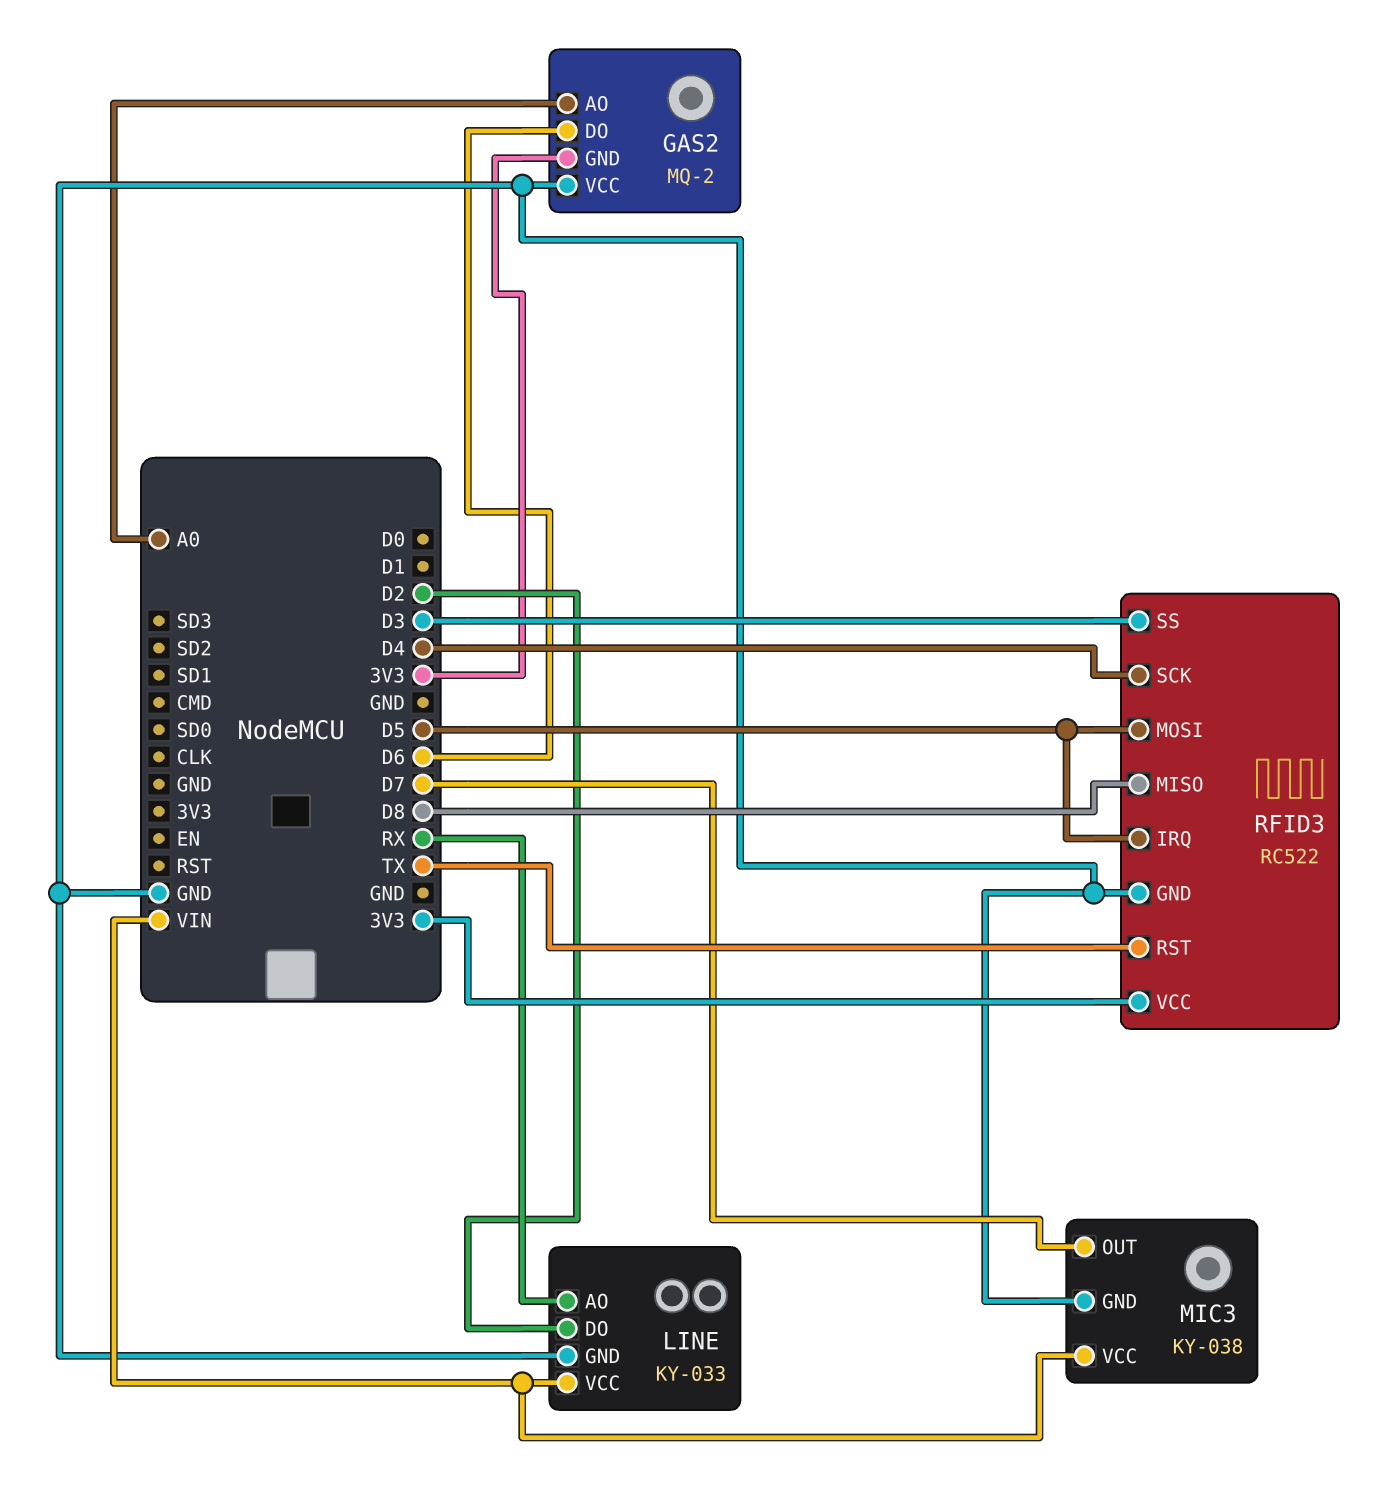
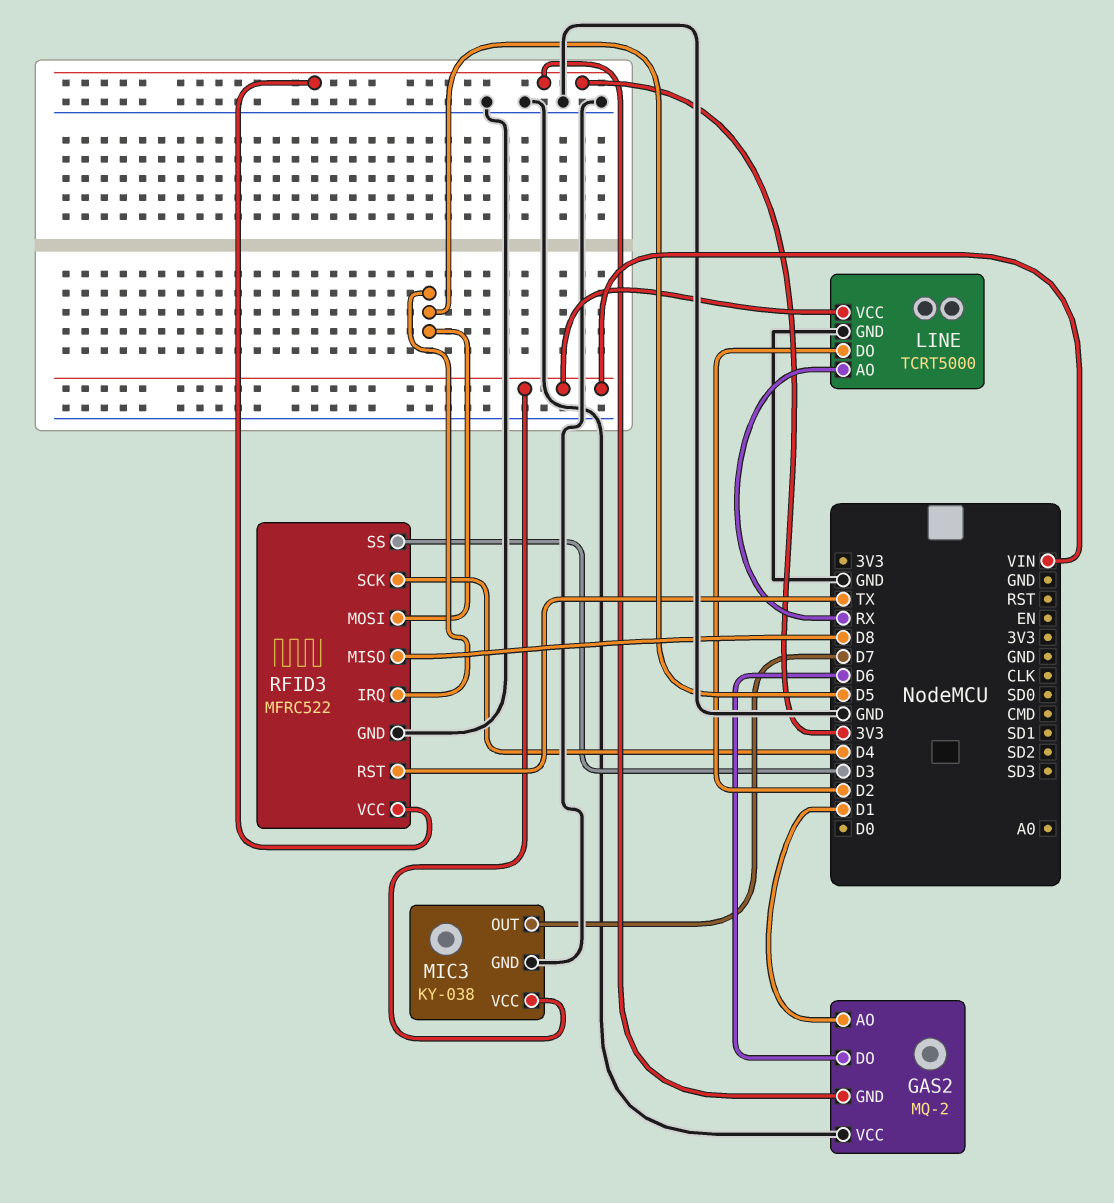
GAS2 pin AO: A0 -> D1
LINE: KY-033 -> TCRT5000
RFID3: RC522 -> MFRC522

